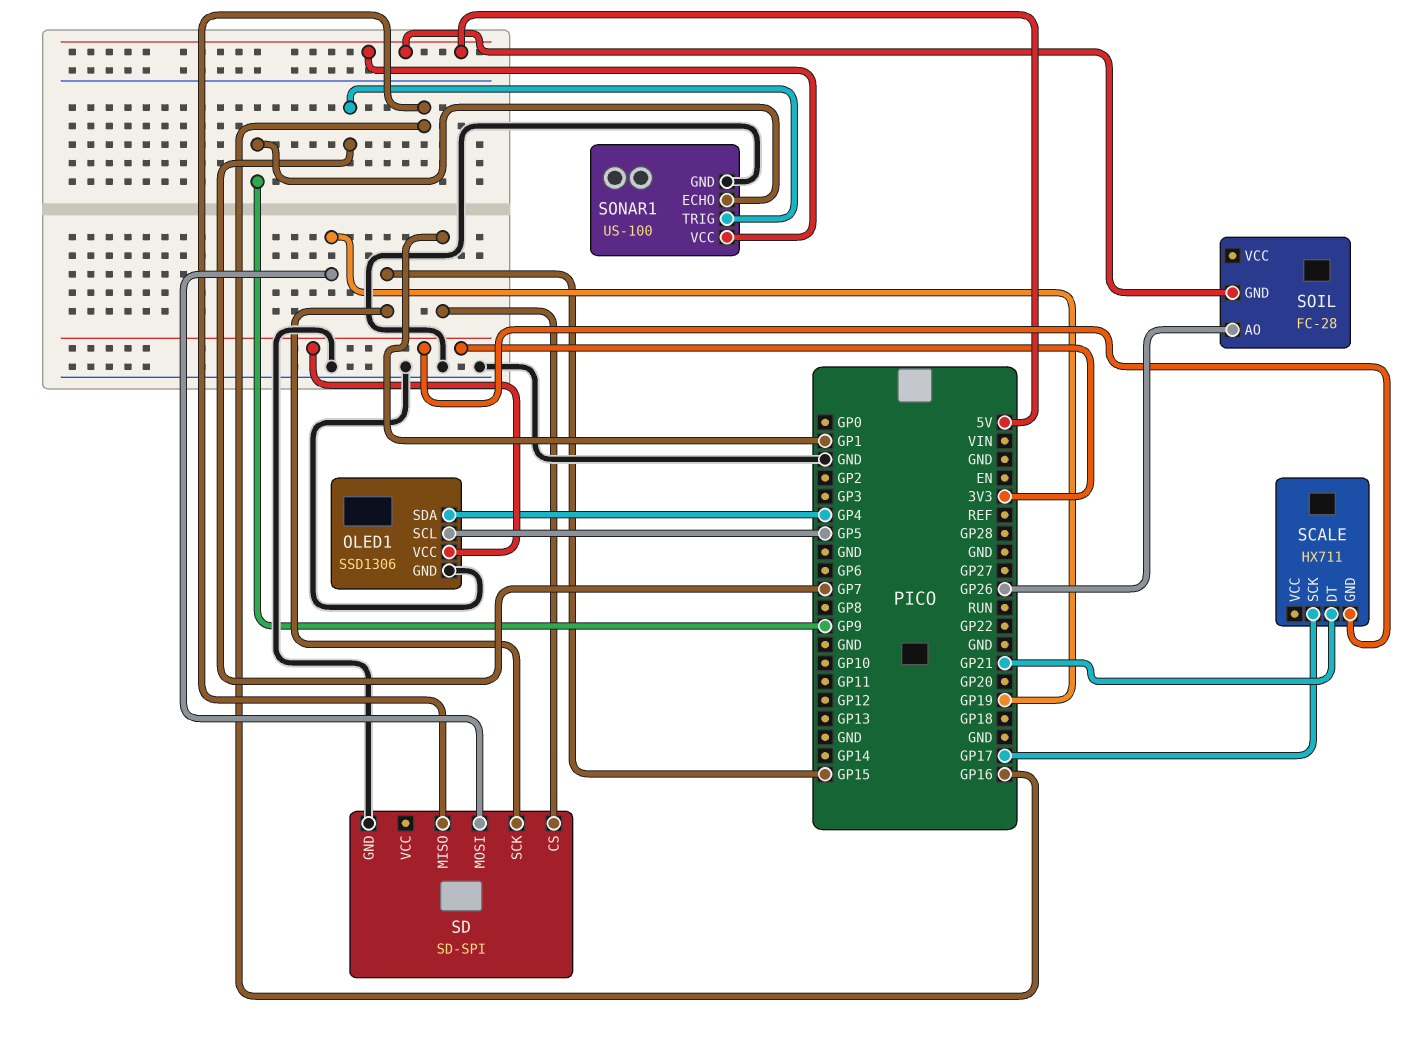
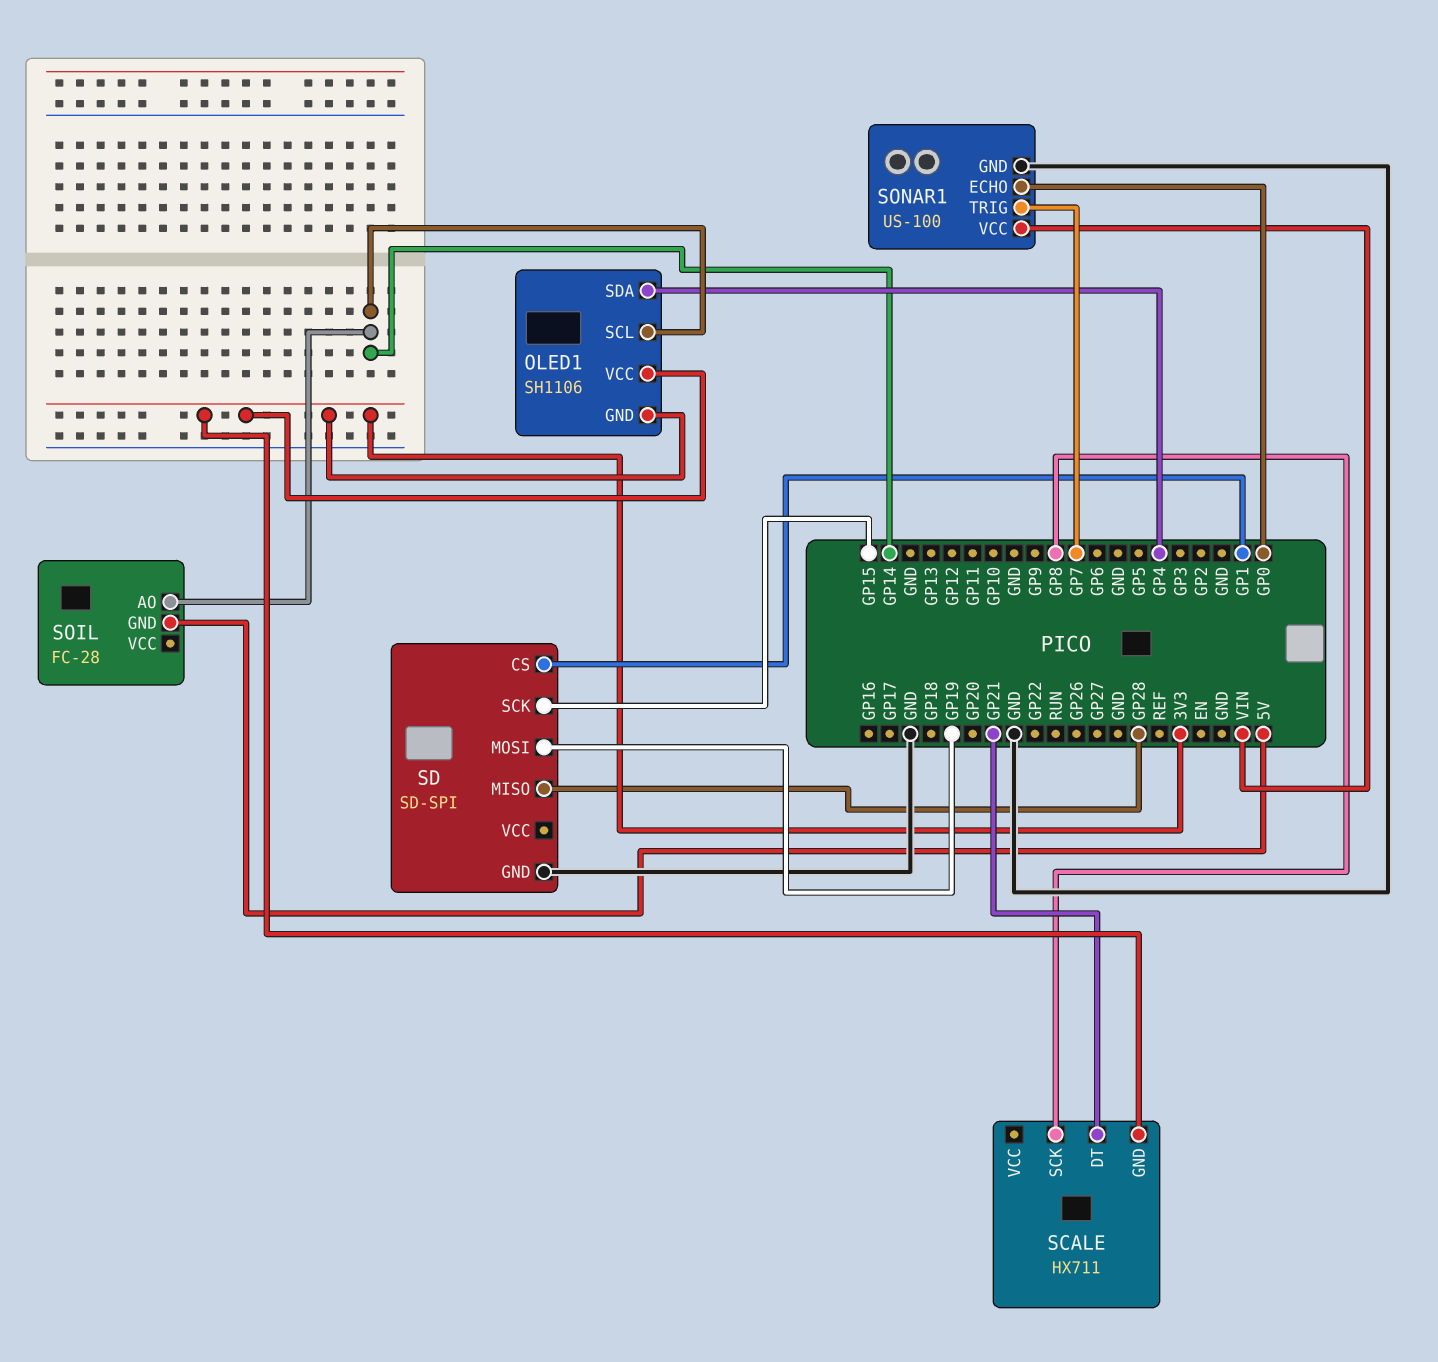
OLED1: SSD1306 -> SH1106
OLED1 pin GND: GND -> 3V3
OLED1 pin SCL: GP5 -> GP14
SCALE pin SCK: GP17 -> GP8
SD pin MISO: GP16 -> GP28
SOIL pin AO: GP26 -> GP14
SONAR1 pin ECHO: GP9 -> GP0
SONAR1 pin VCC: 5V -> VIN

